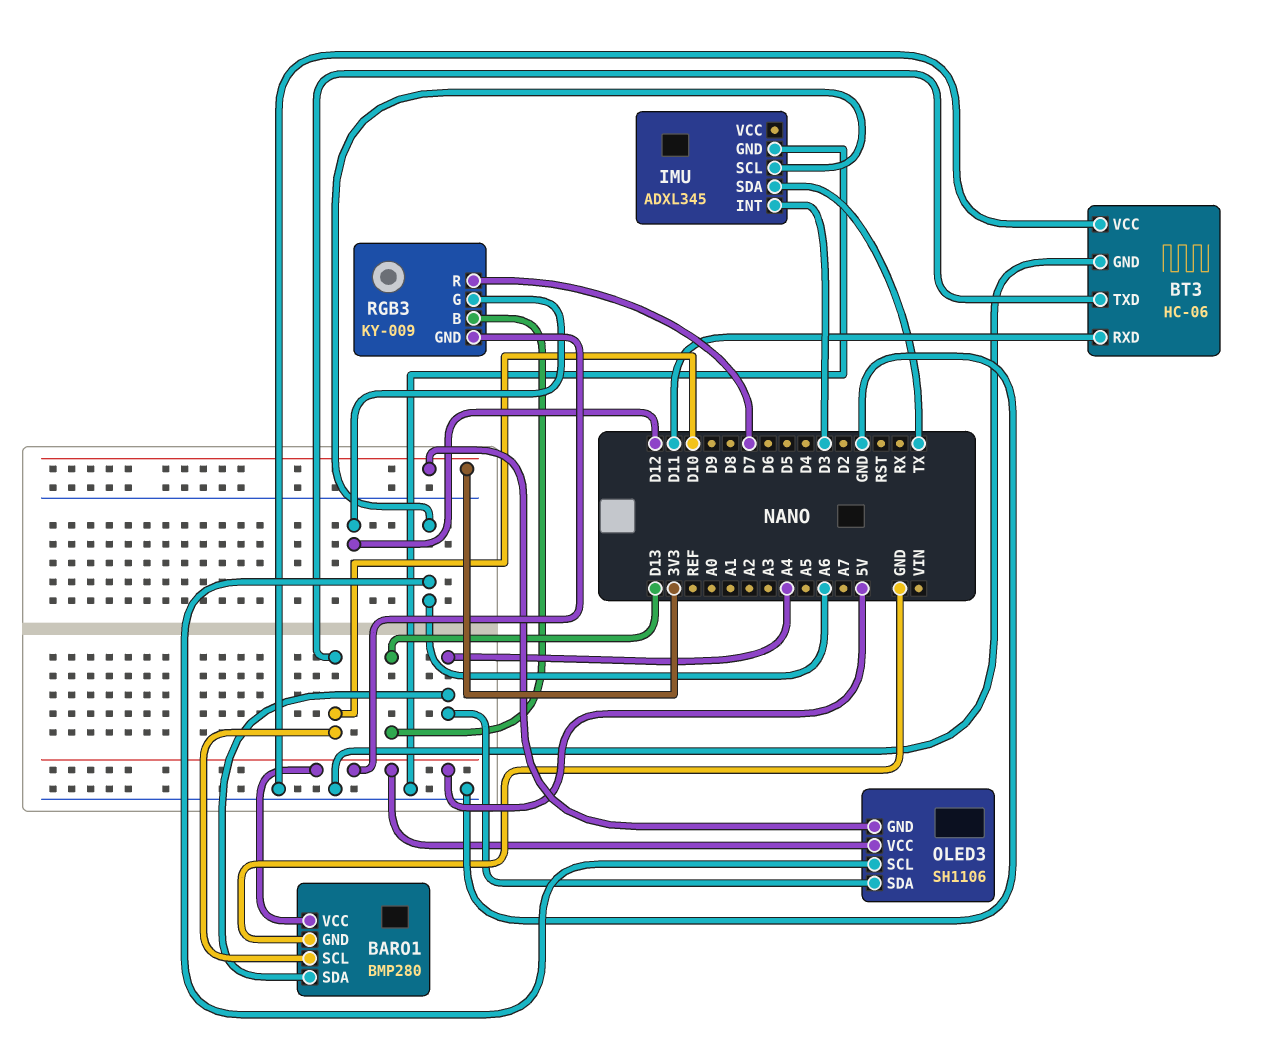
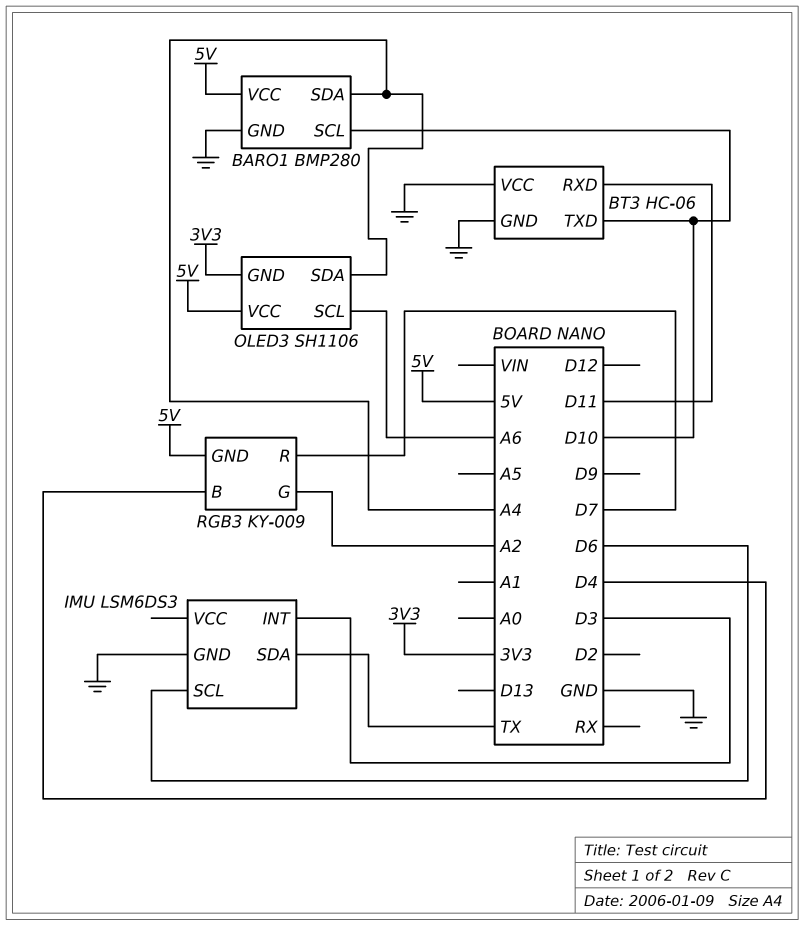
IMU: ADXL345 -> LSM6DS3
IMU pin SCL: A6 -> D6
RGB3 pin B: D13 -> D4
RGB3 pin G: D12 -> A2

